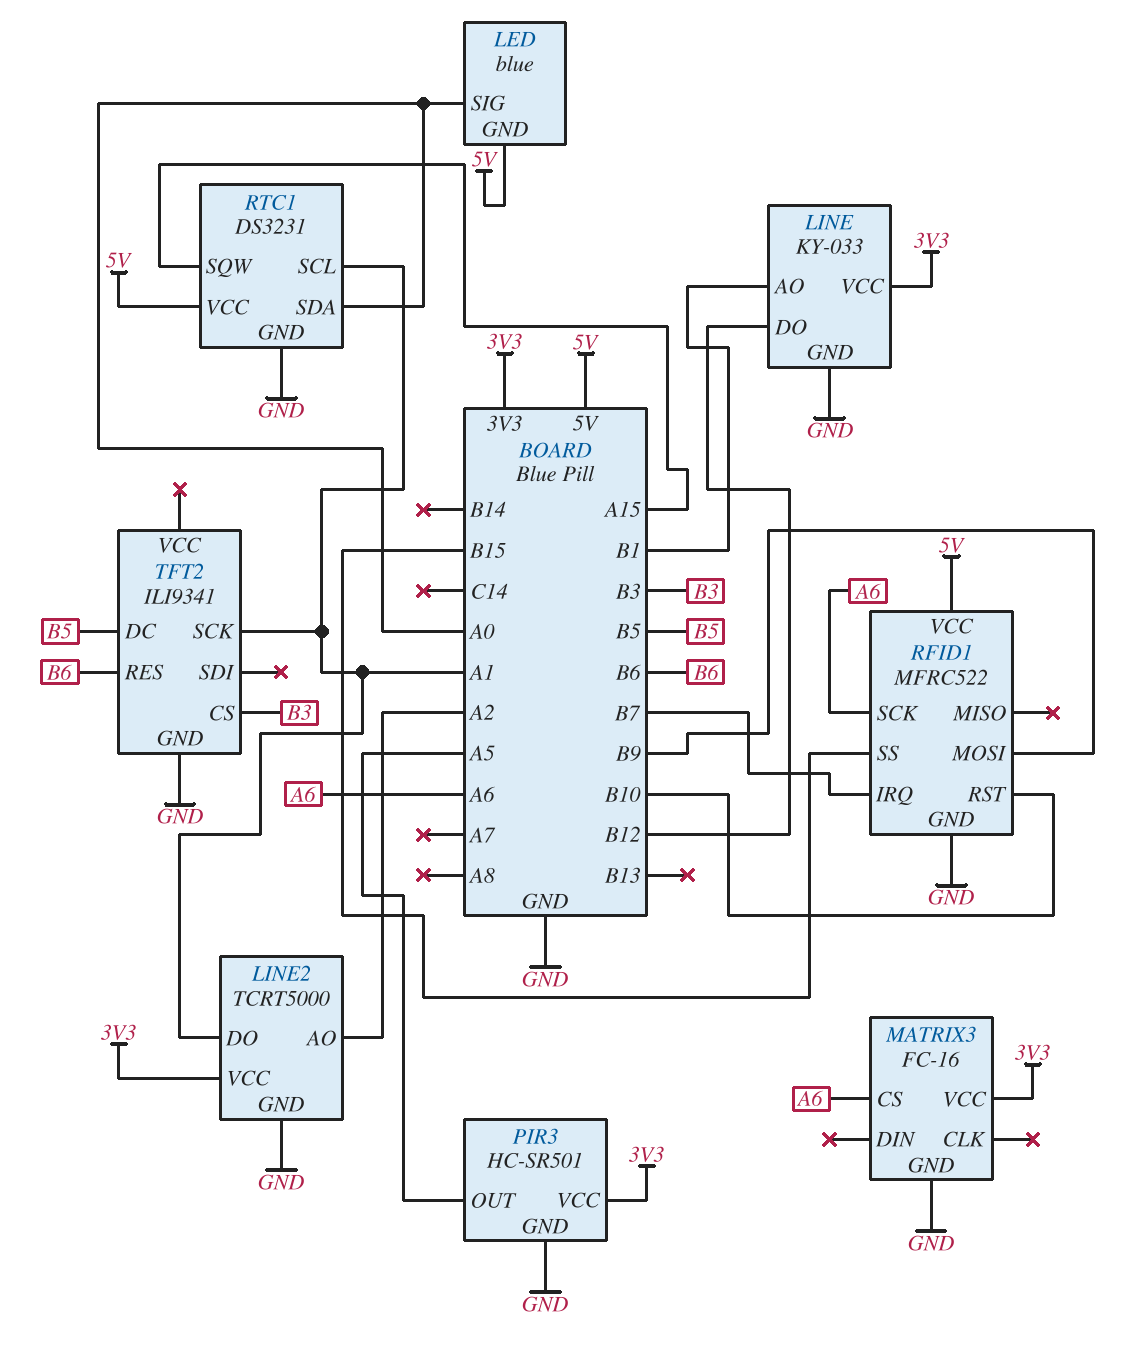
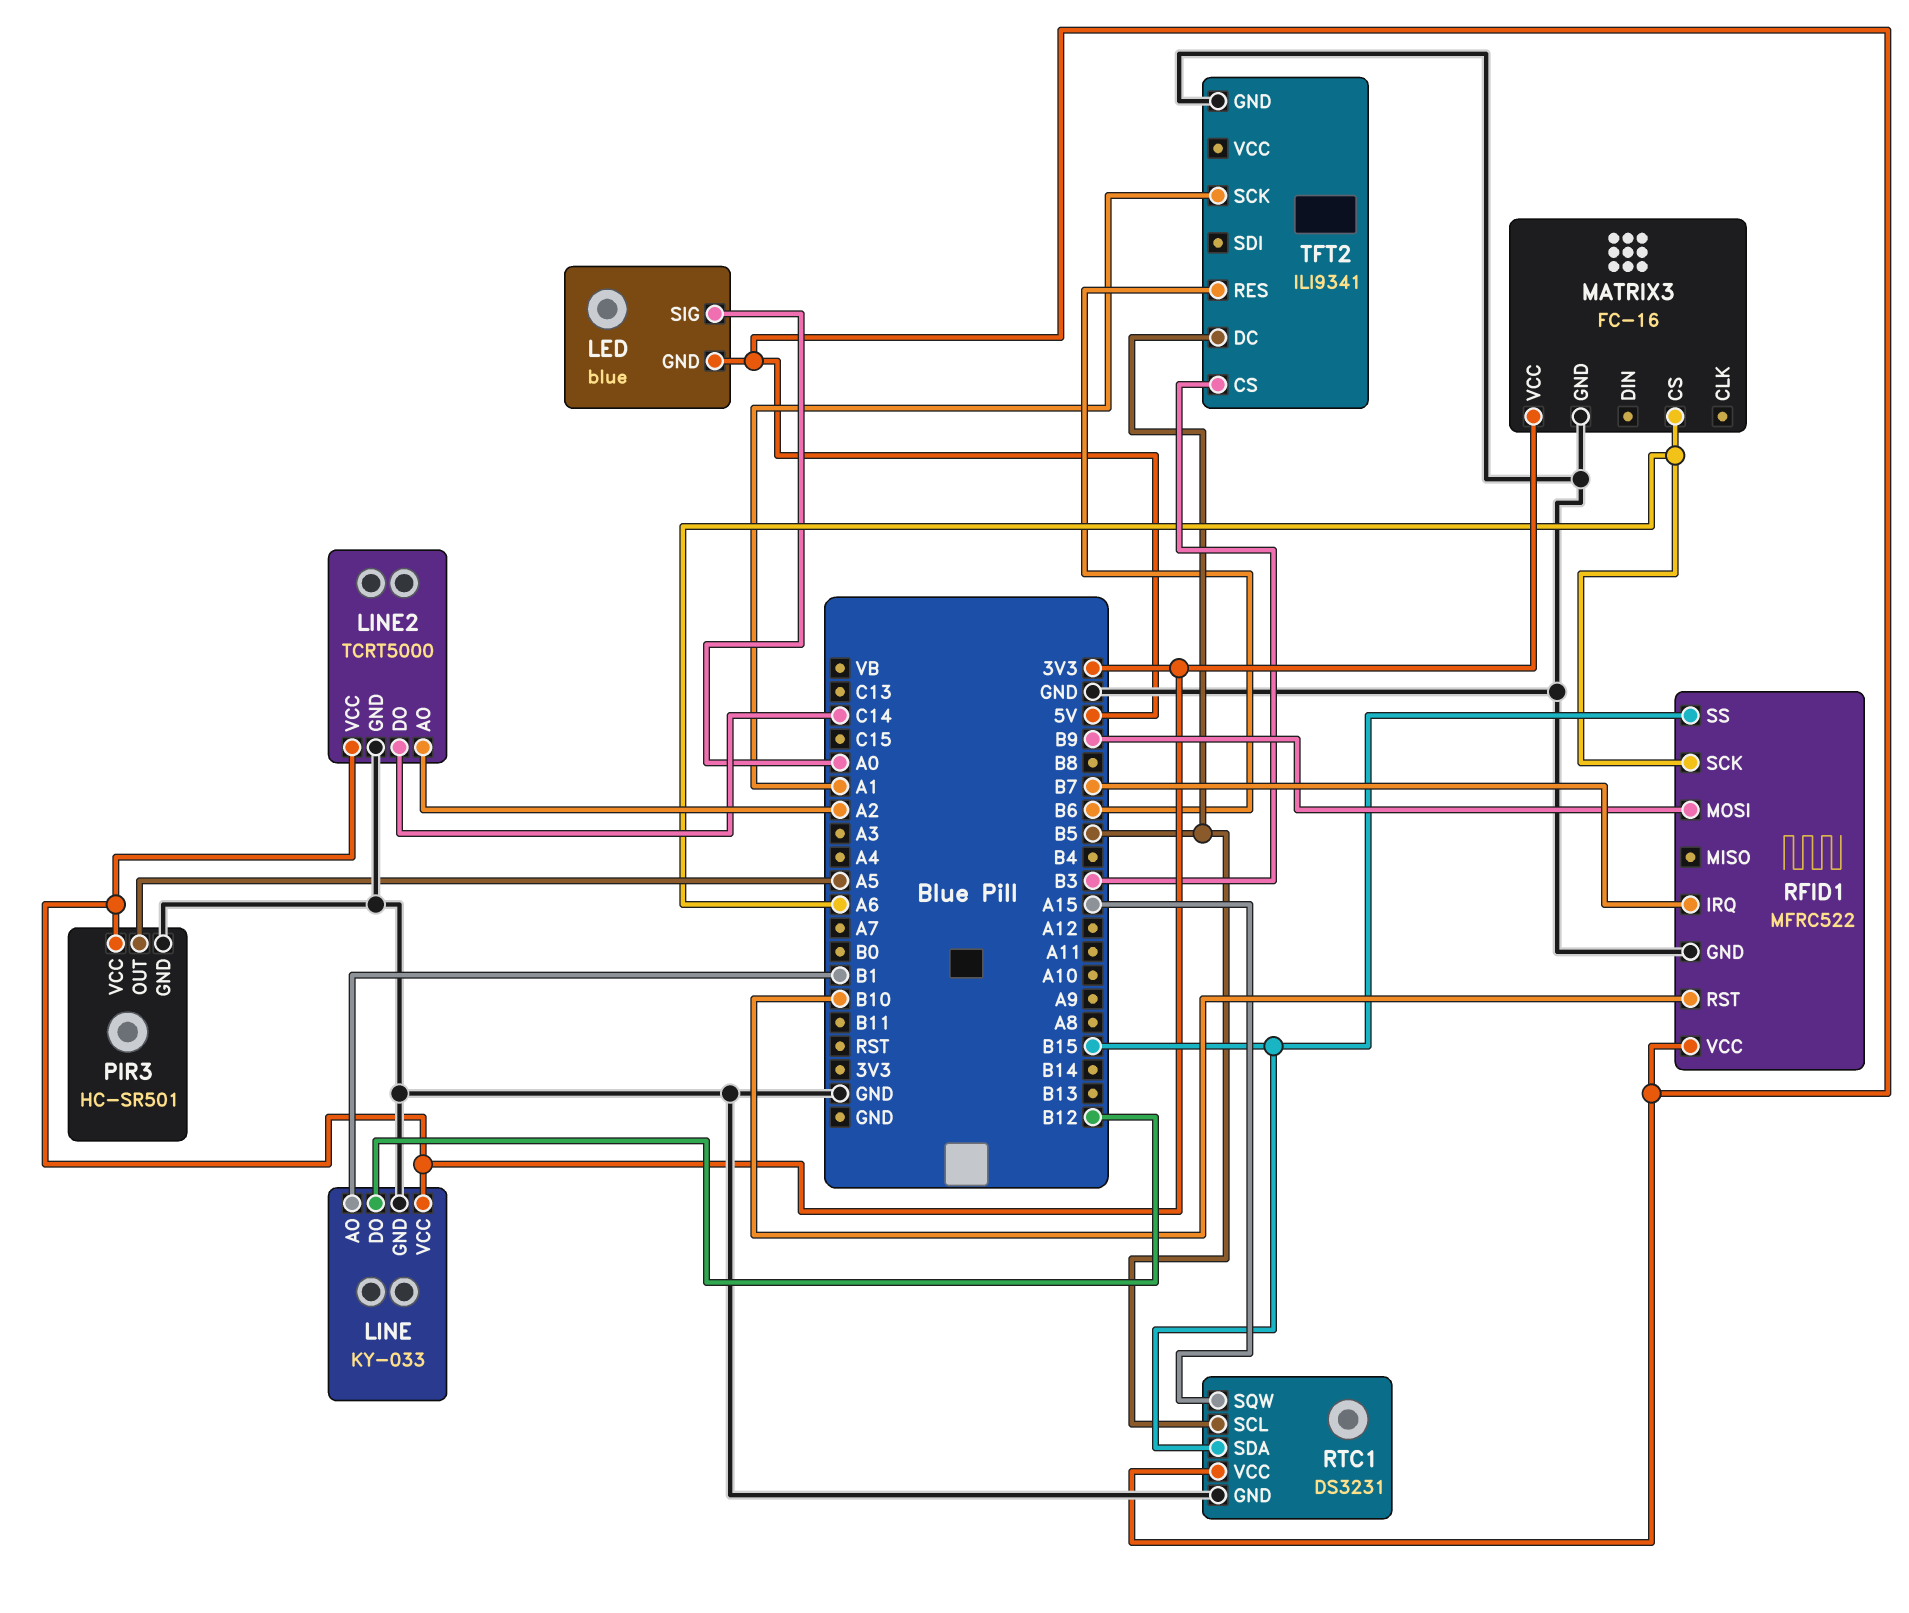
LINE2 pin DO: A1 -> C14
RTC1 pin SCL: A1 -> B5
RTC1 pin SDA: A0 -> B15

